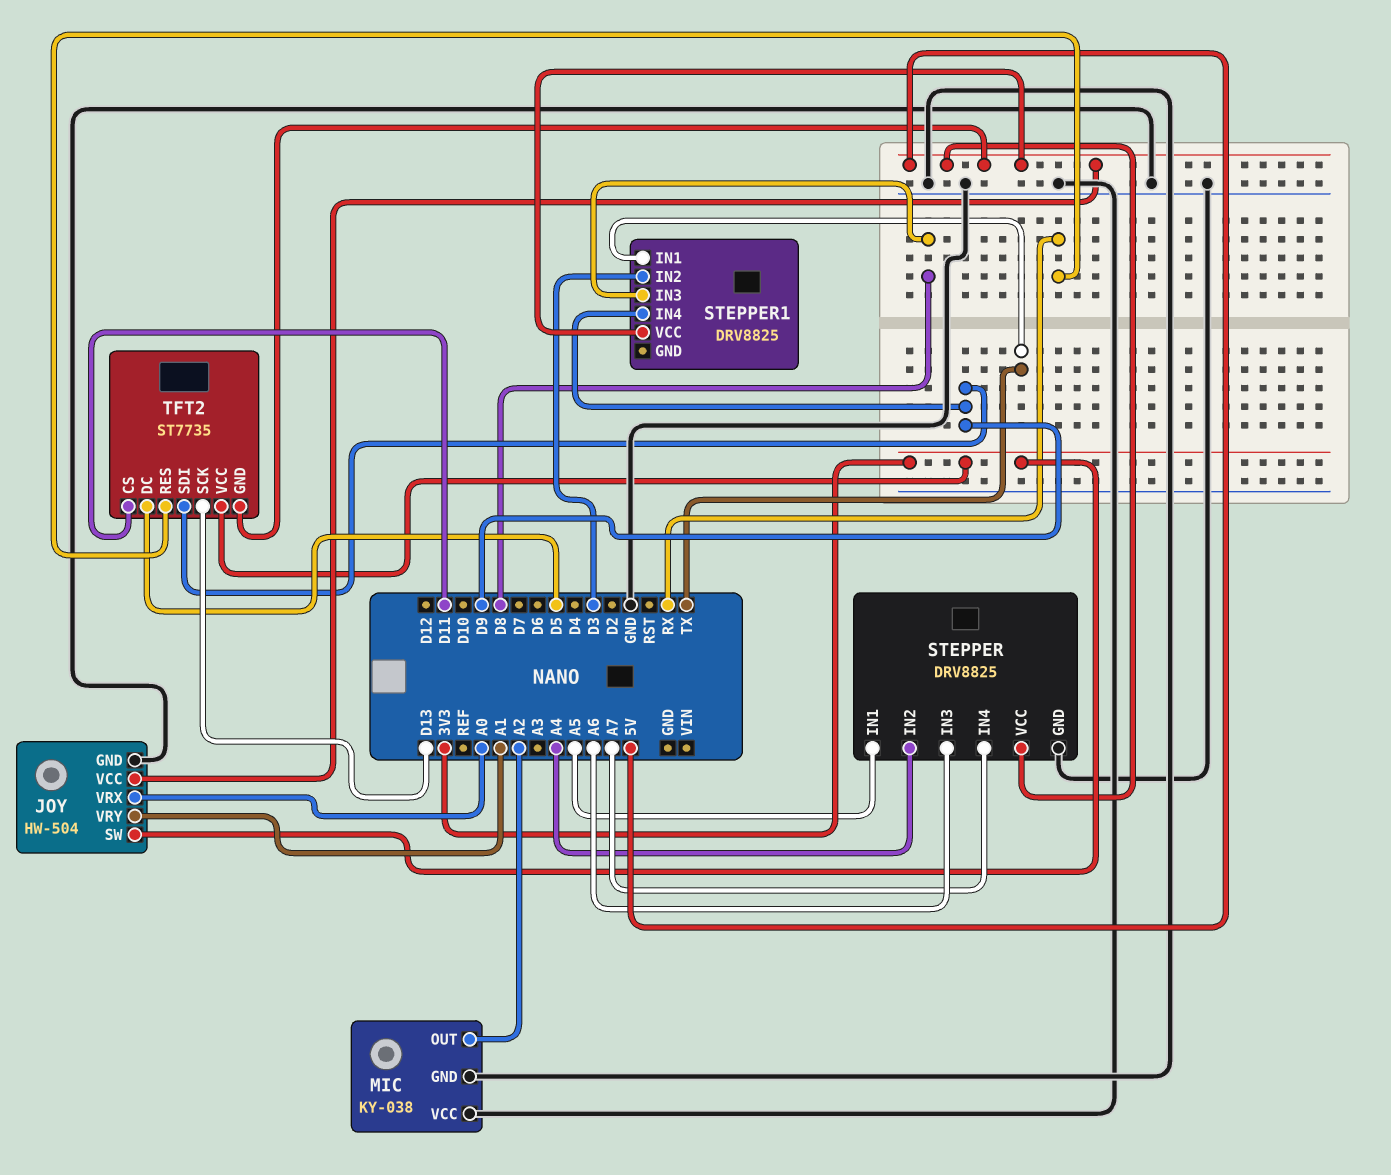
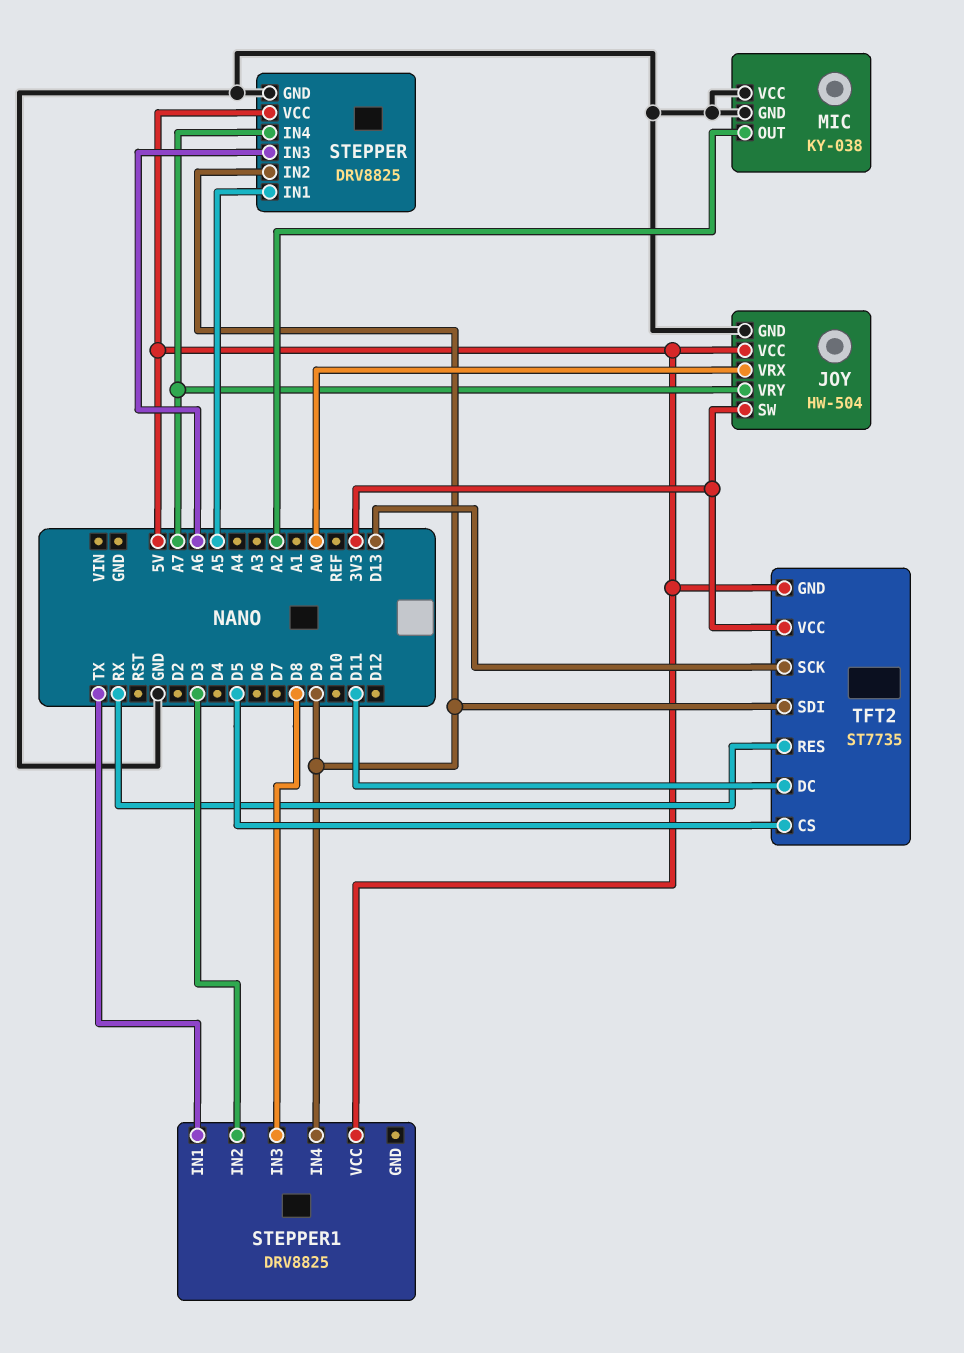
JOY pin VRY: A1 -> A7
STEPPER pin IN2: A4 -> D9
TFT2 pin CS: D11 -> D5
TFT2 pin DC: D5 -> D11

